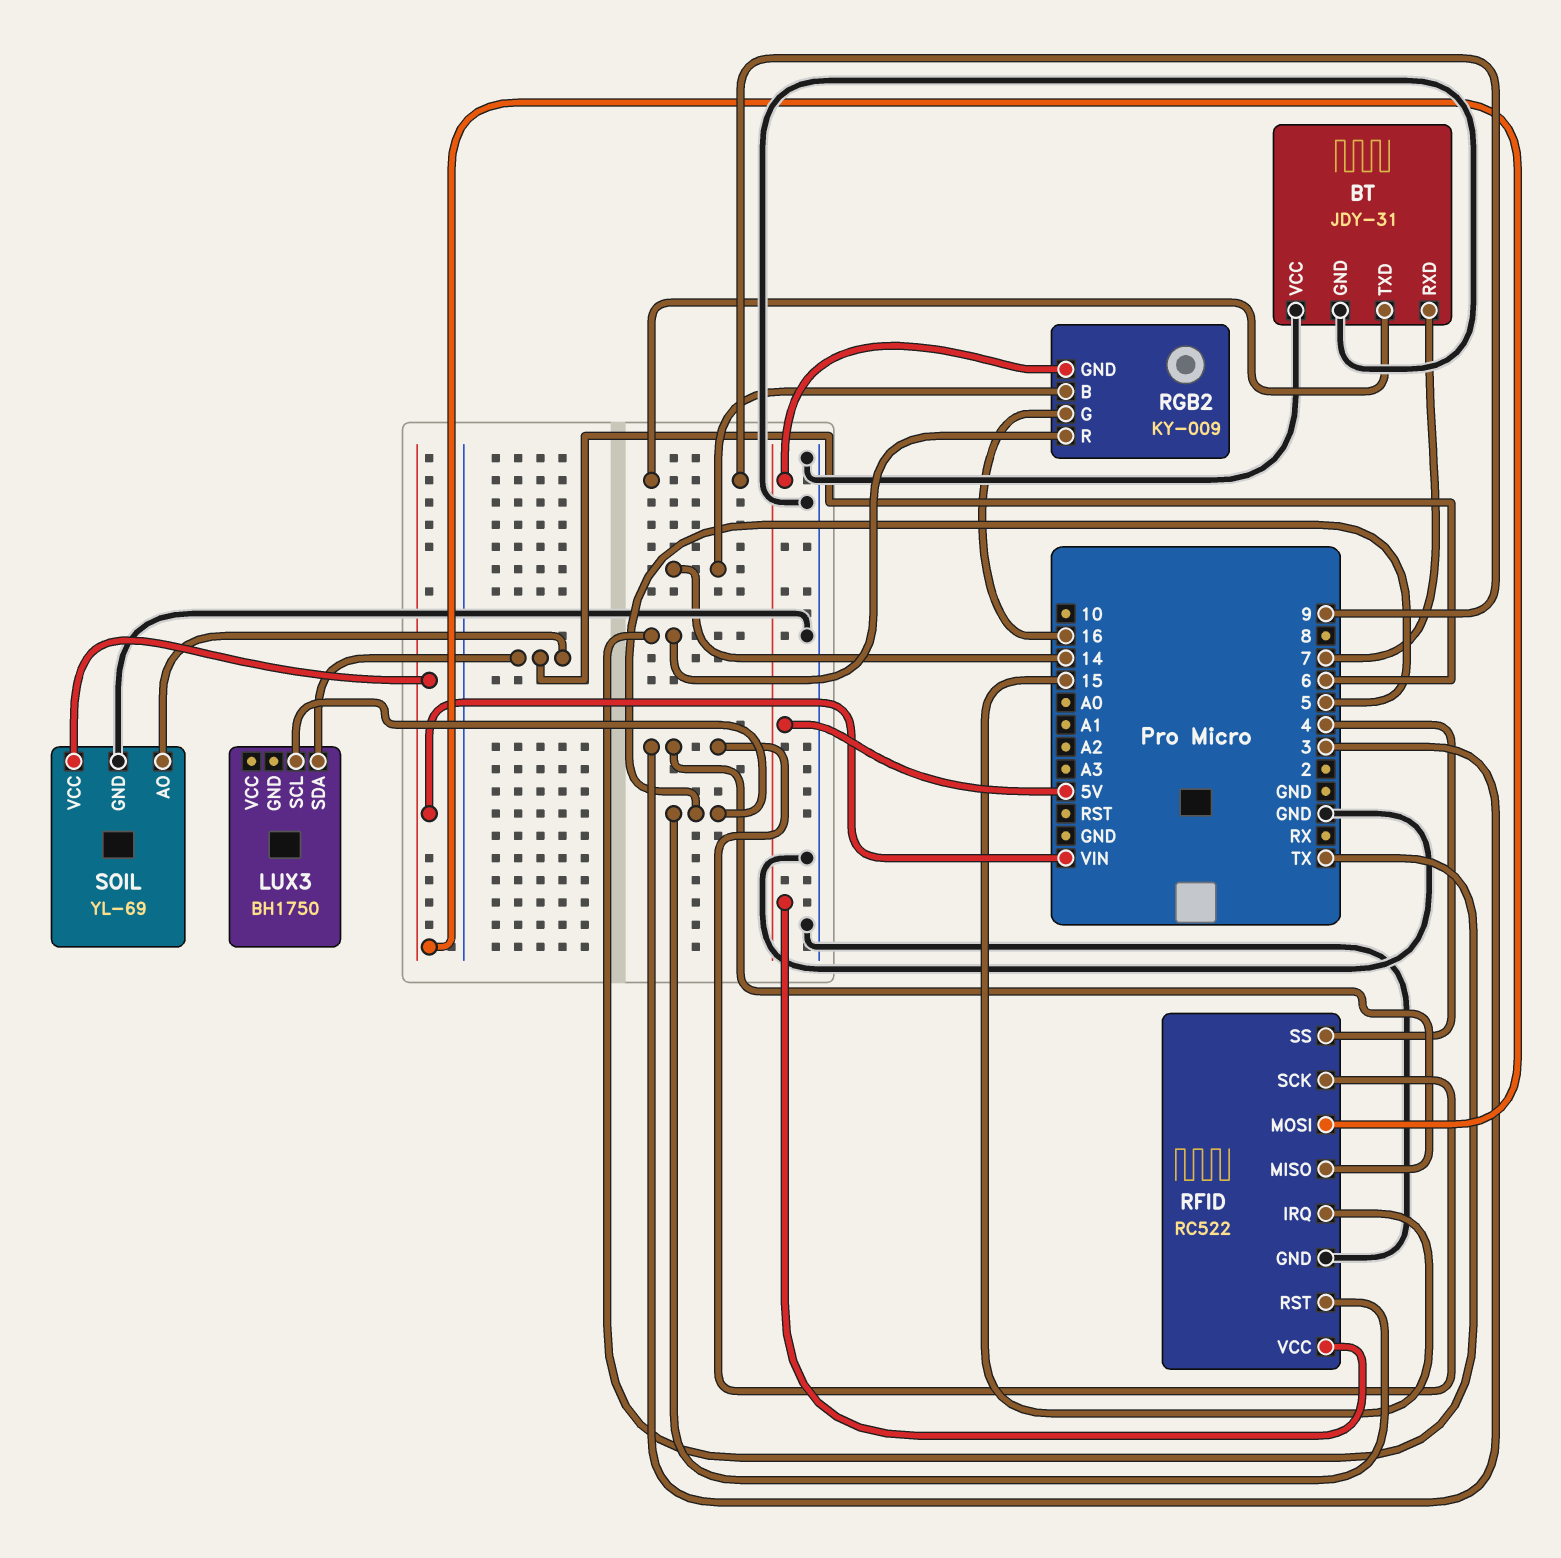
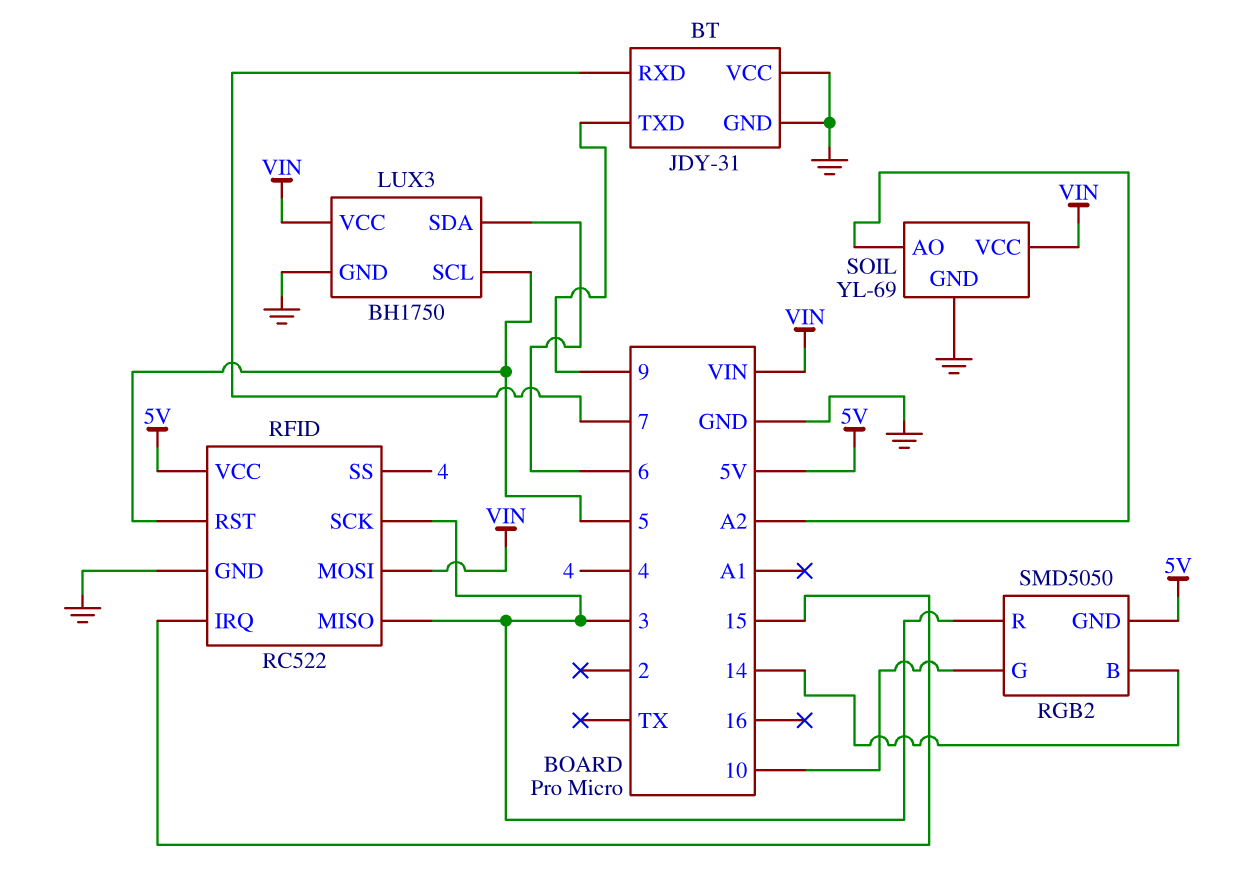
LUX3 pin GND: none -> GND
LUX3 pin VCC: none -> VIN
RGB2: KY-009 -> SMD5050
RGB2 pin G: 16 -> 10
RGB2 pin R: TX -> 3
SOIL pin AO: 6 -> A2

